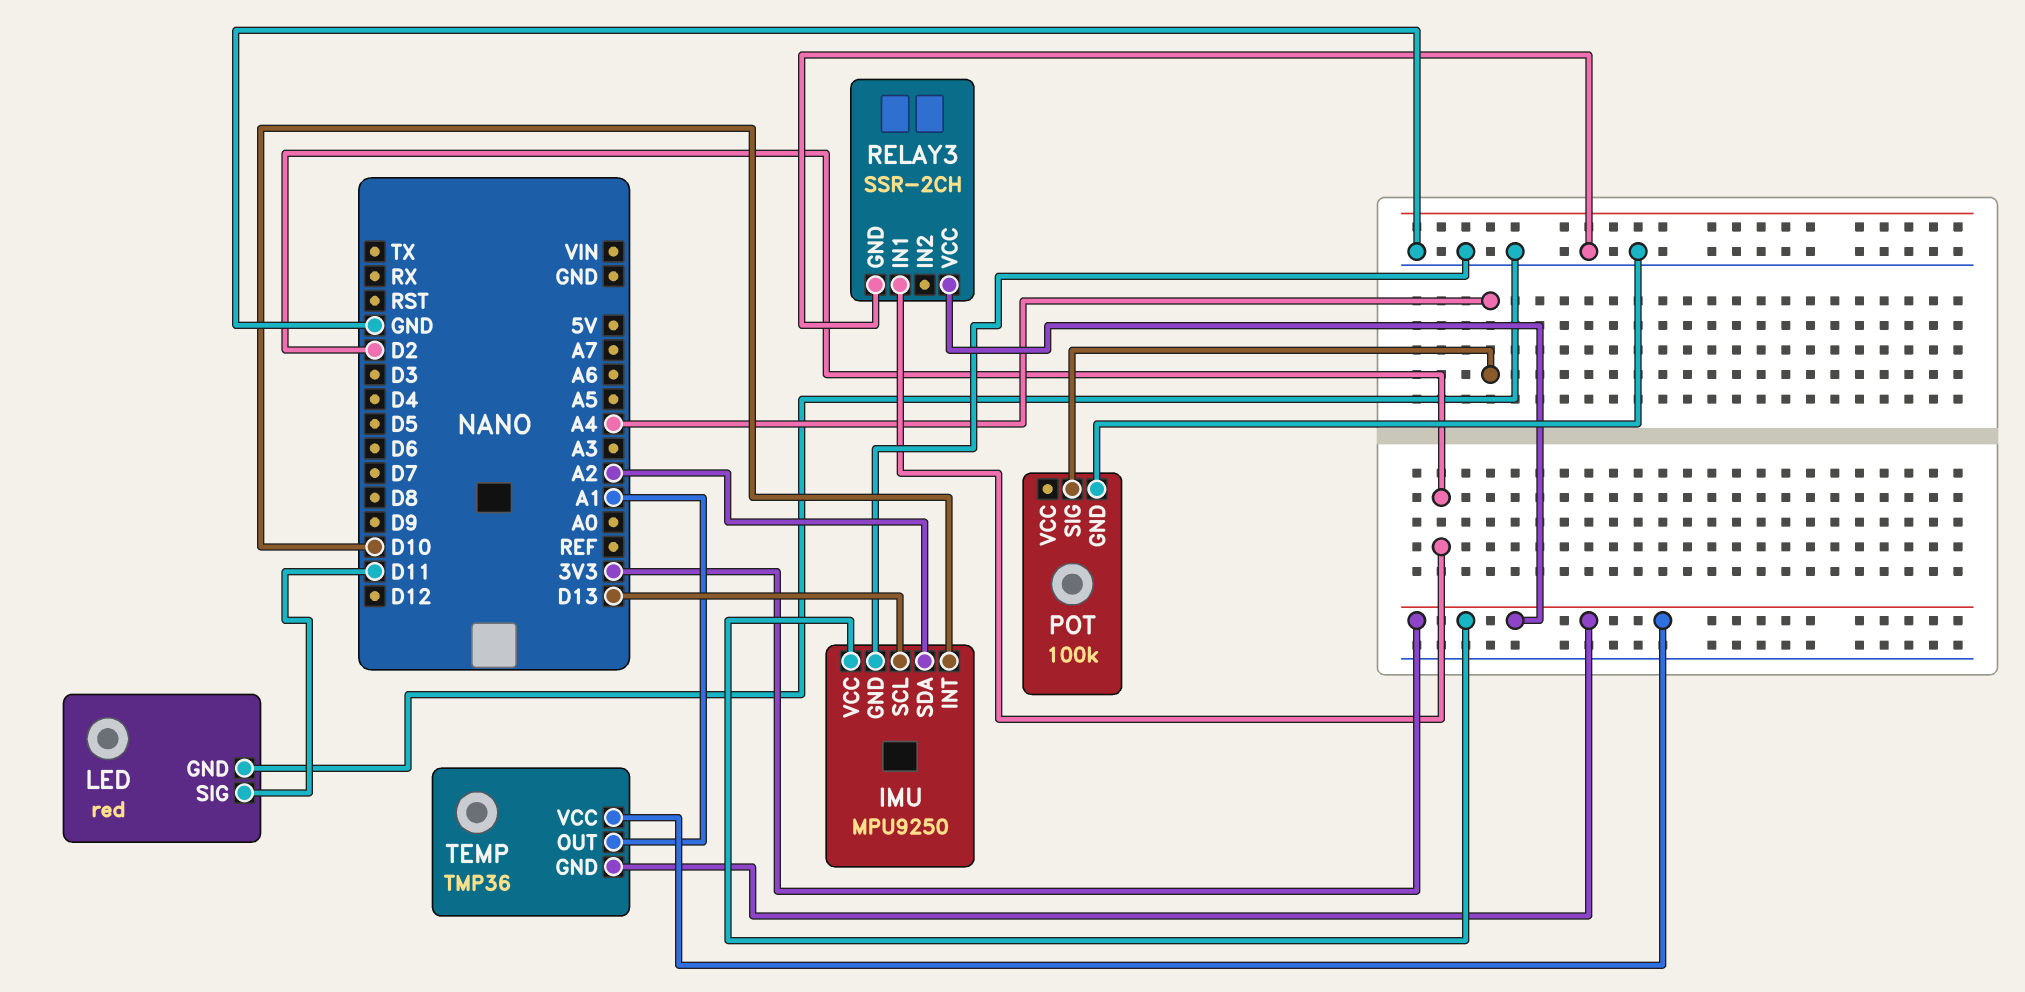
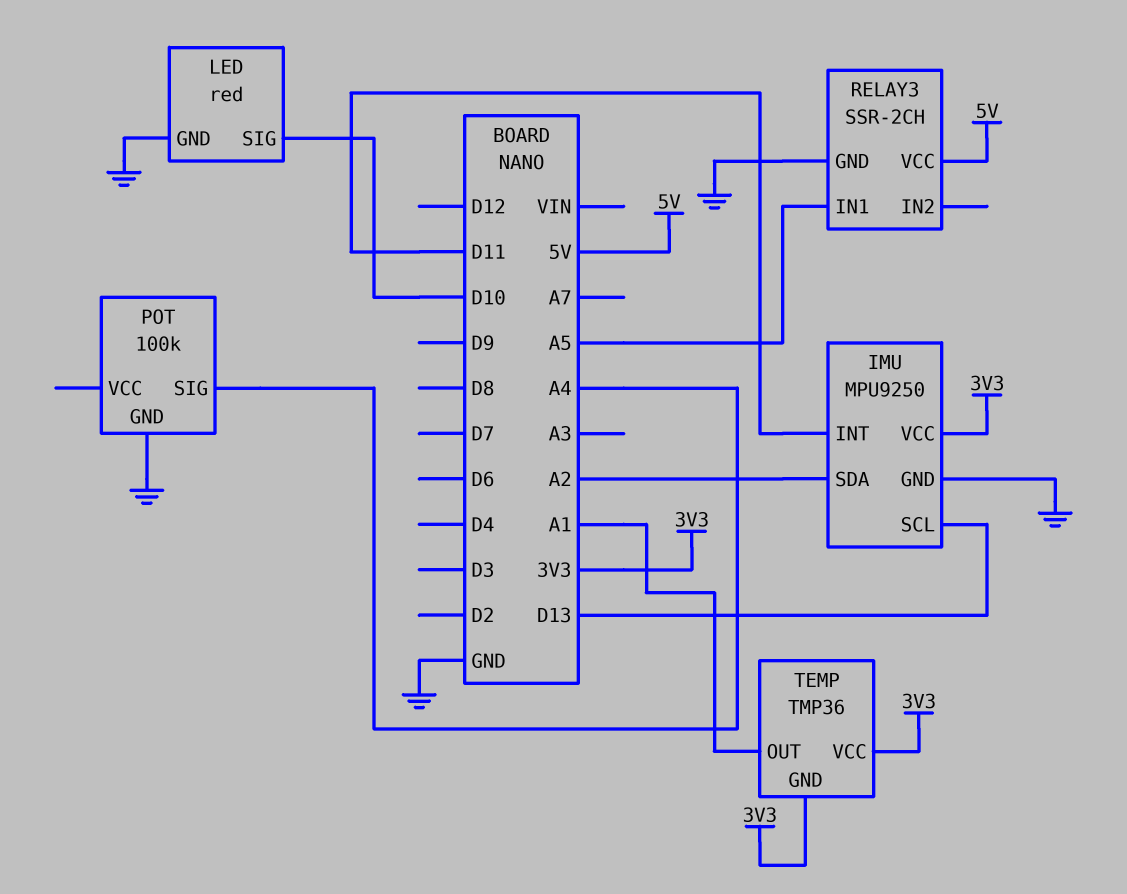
IMU pin INT: D10 -> D11
LED pin SIG: D11 -> D10
RELAY3 pin IN1: D2 -> A5
RELAY3 pin VCC: 3V3 -> 5V

